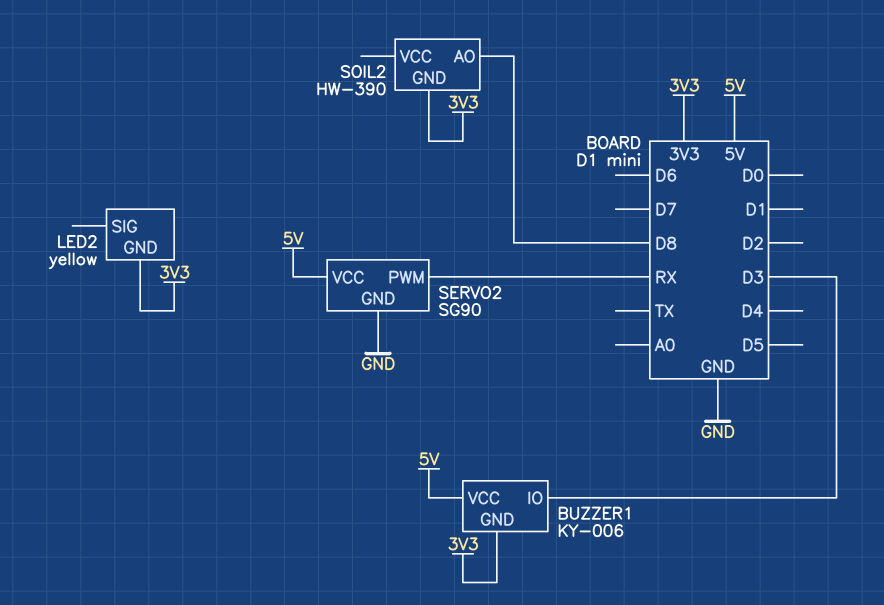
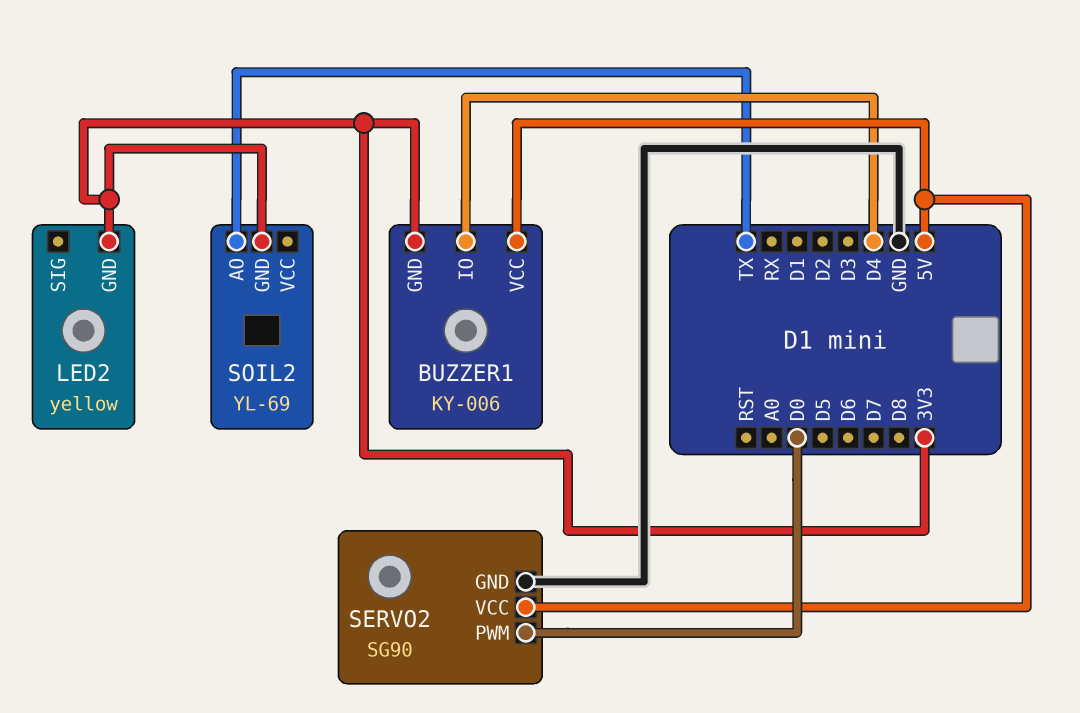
BUZZER1 pin IO: D3 -> D4
SERVO2 pin PWM: RX -> D0
SOIL2: HW-390 -> YL-69
SOIL2 pin AO: D8 -> TX

